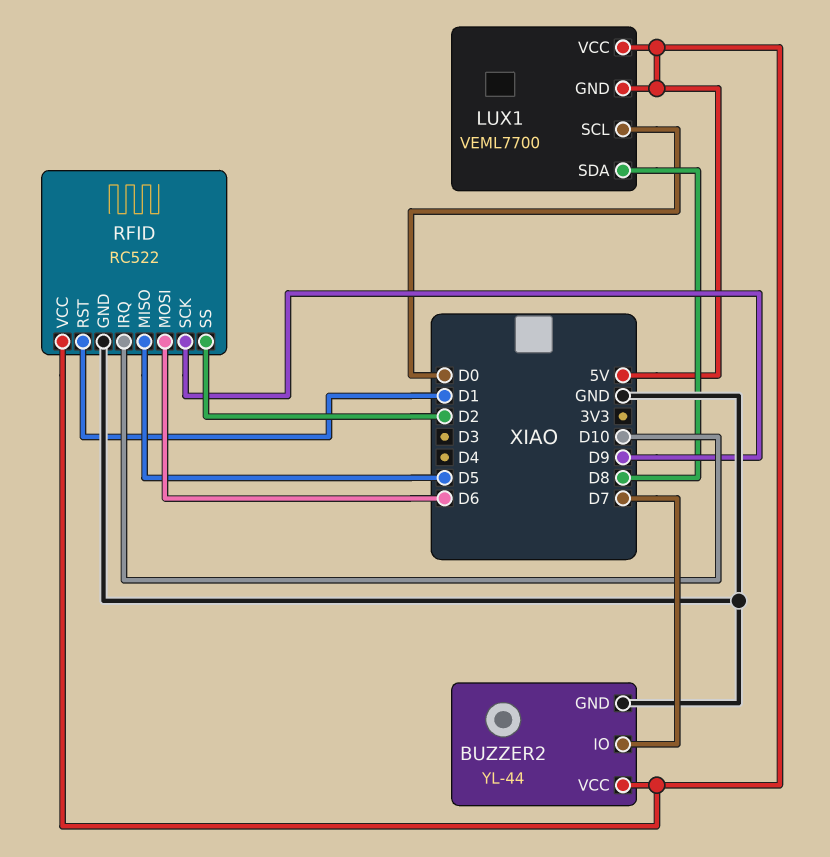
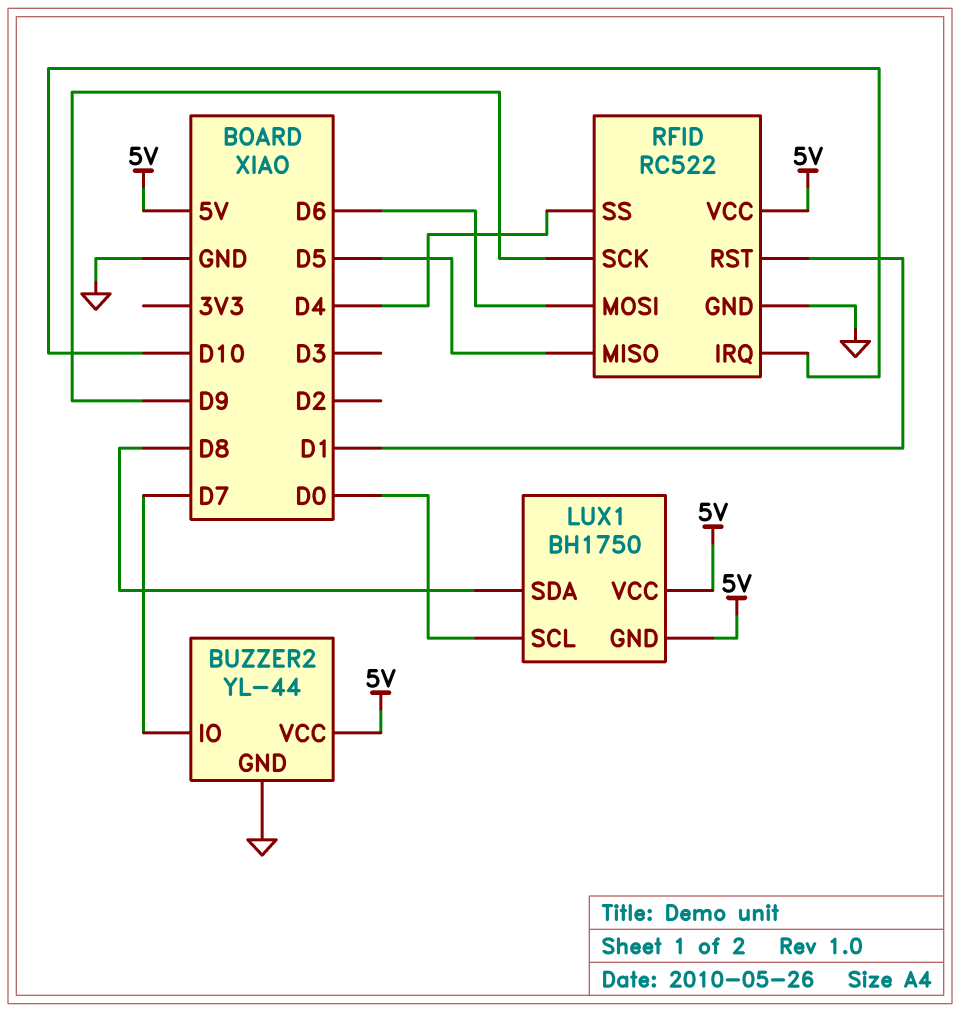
LUX1: VEML7700 -> BH1750
RFID pin SS: D2 -> D4

